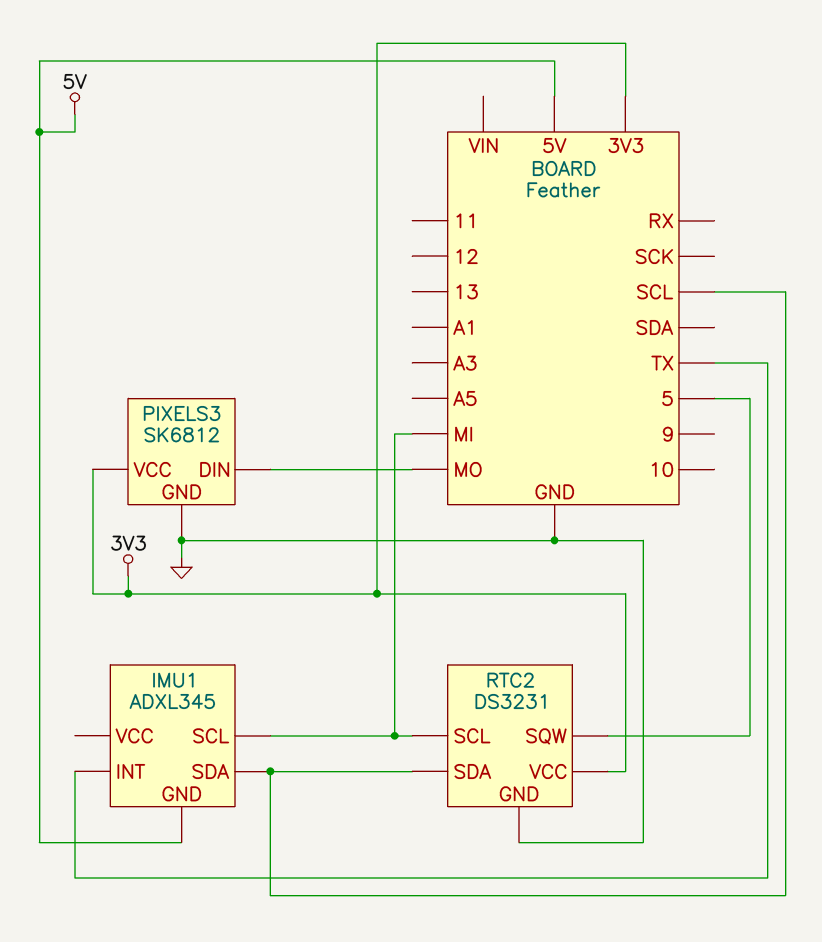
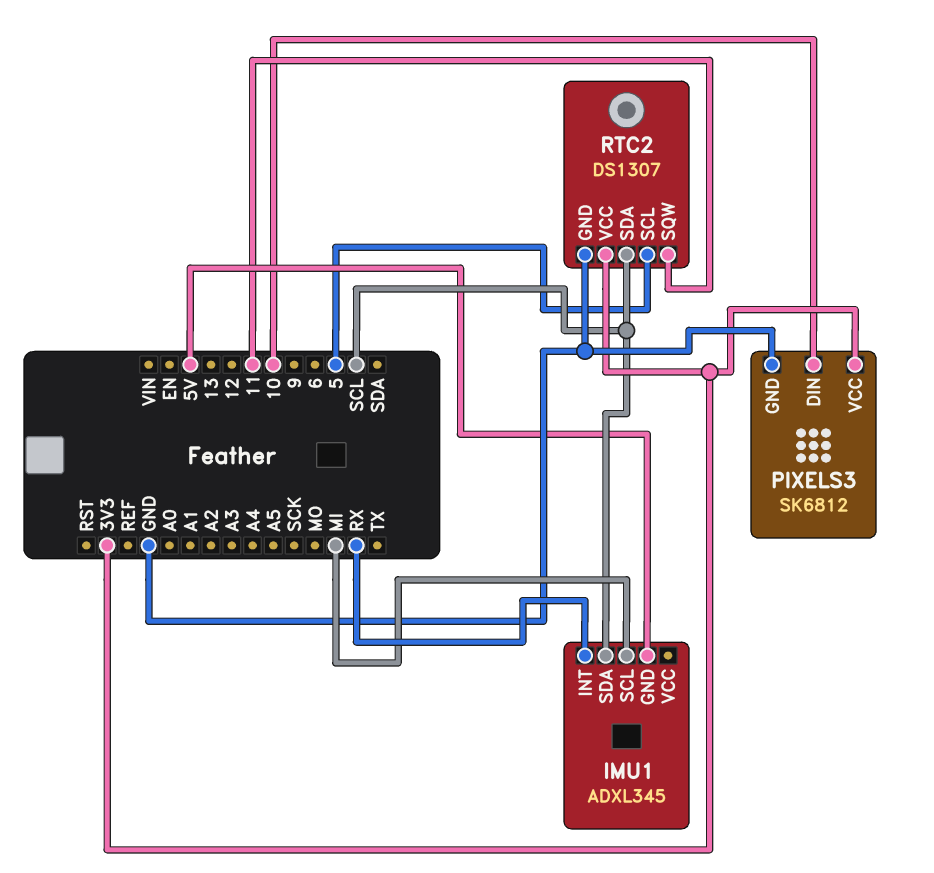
IMU1 pin INT: TX -> RX
PIXELS3 pin DIN: MO -> 10
RTC2: DS3231 -> DS1307
RTC2 pin SCL: MI -> 5
RTC2 pin SQW: 5 -> 11

